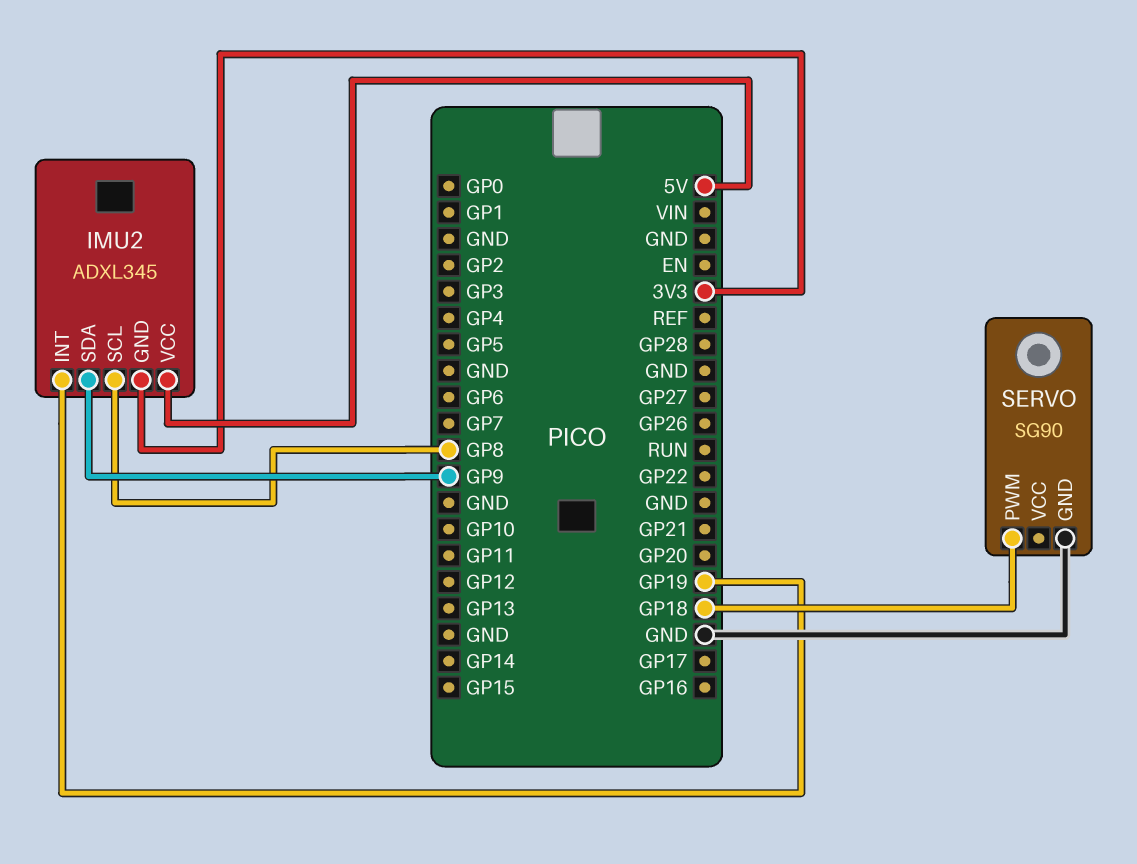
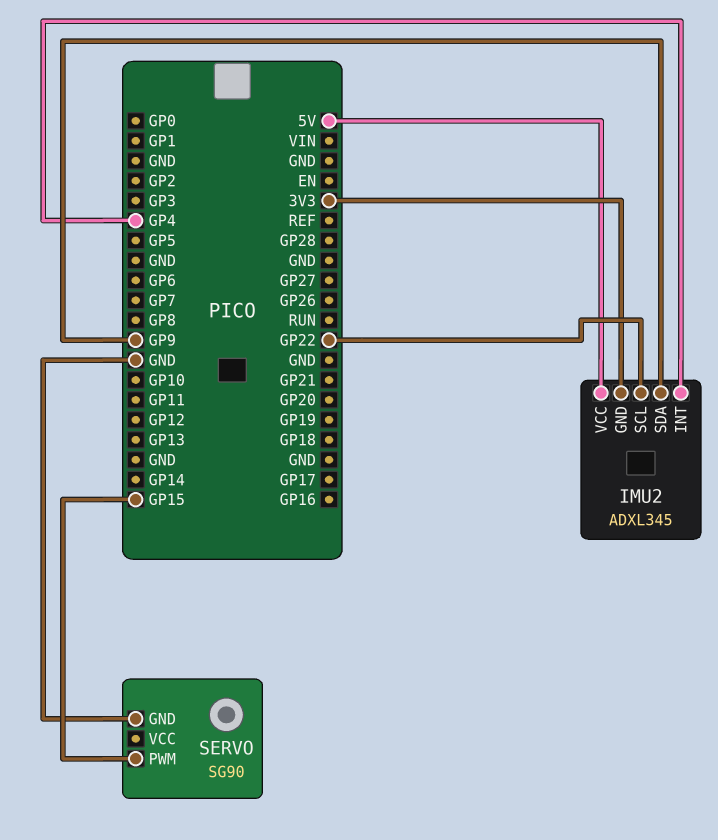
IMU2 pin INT: GP19 -> GP4
IMU2 pin SCL: GP8 -> GP22
SERVO pin PWM: GP18 -> GP15

